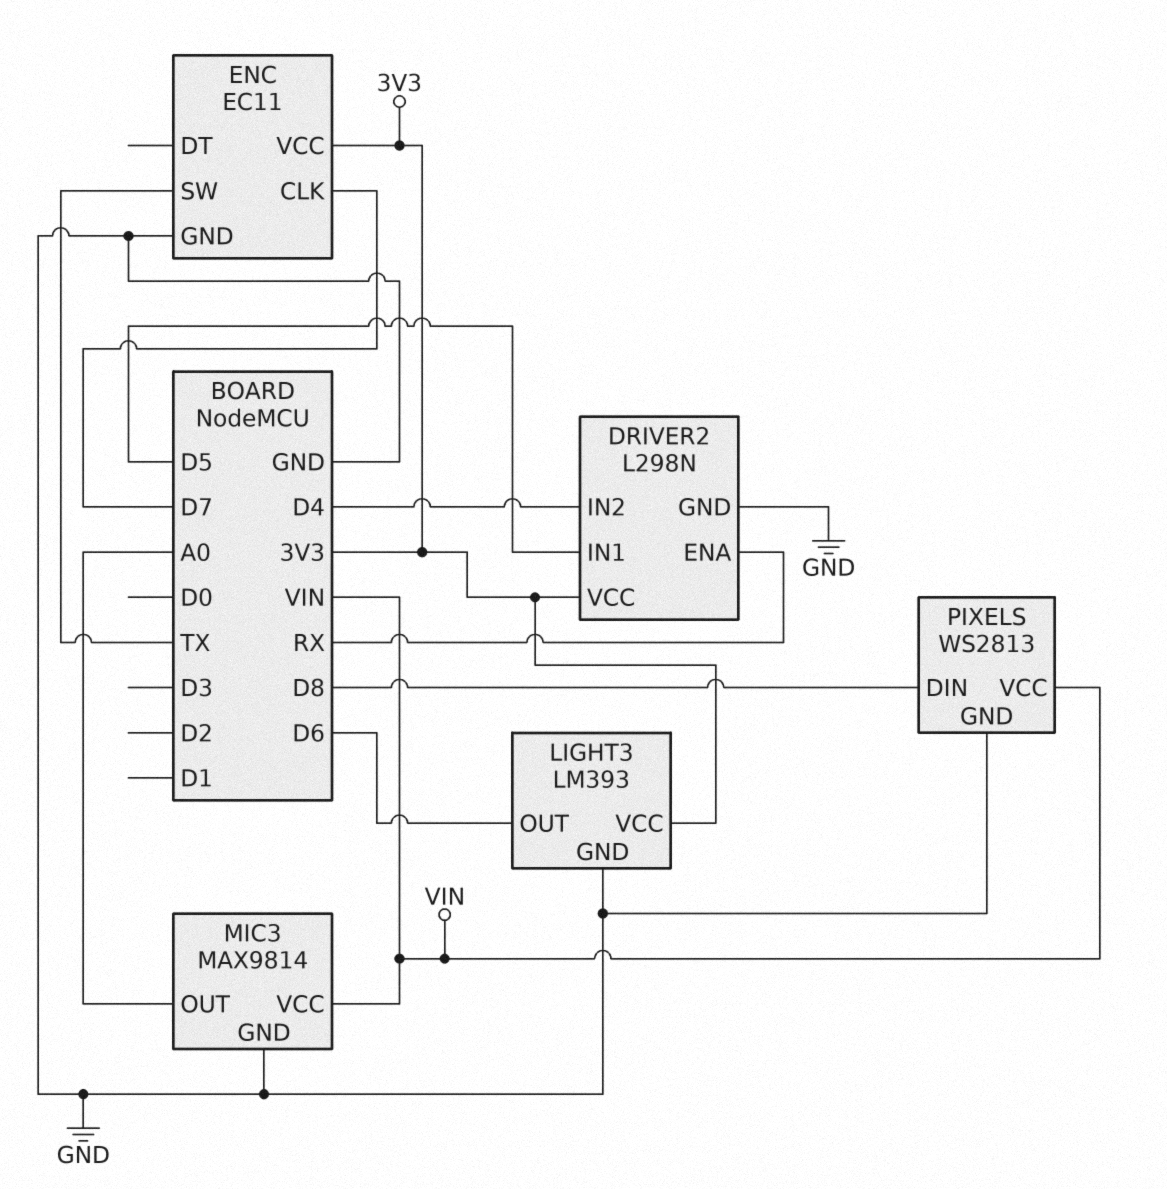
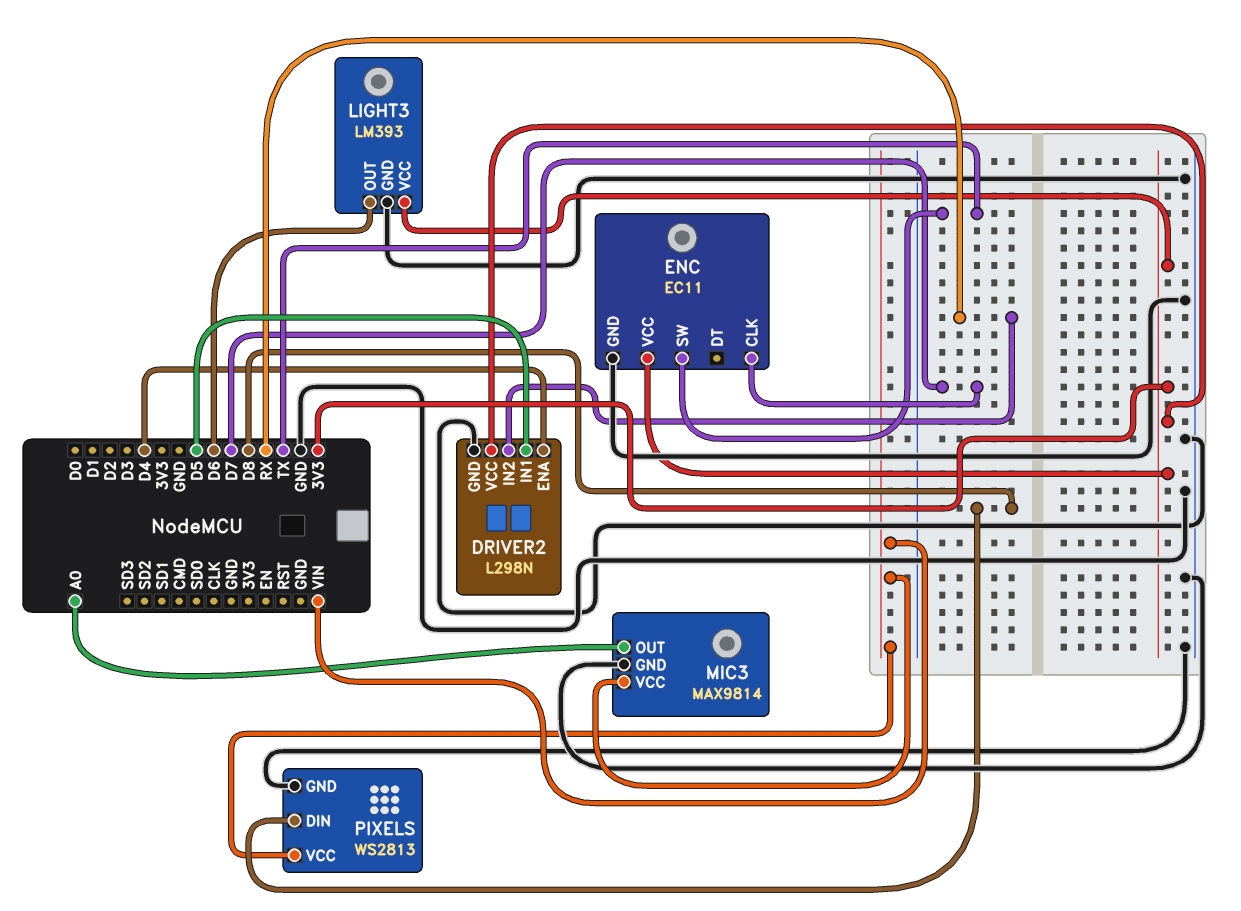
DRIVER2 pin ENA: RX -> D4
DRIVER2 pin IN2: D4 -> RX

